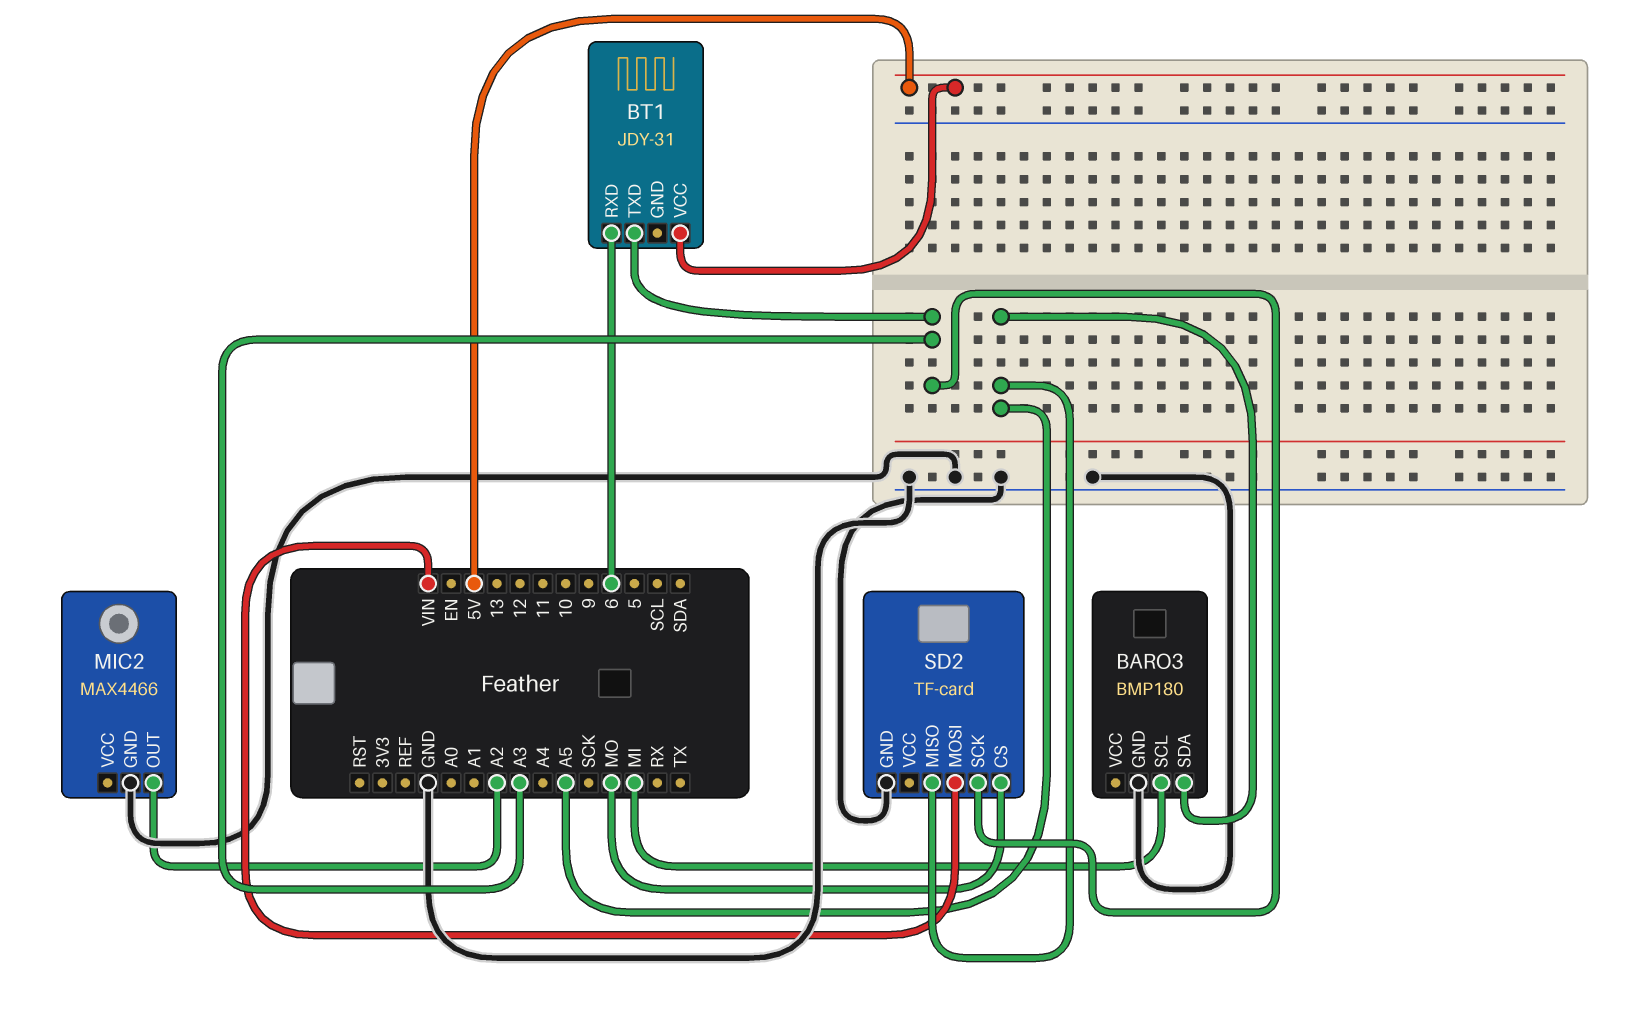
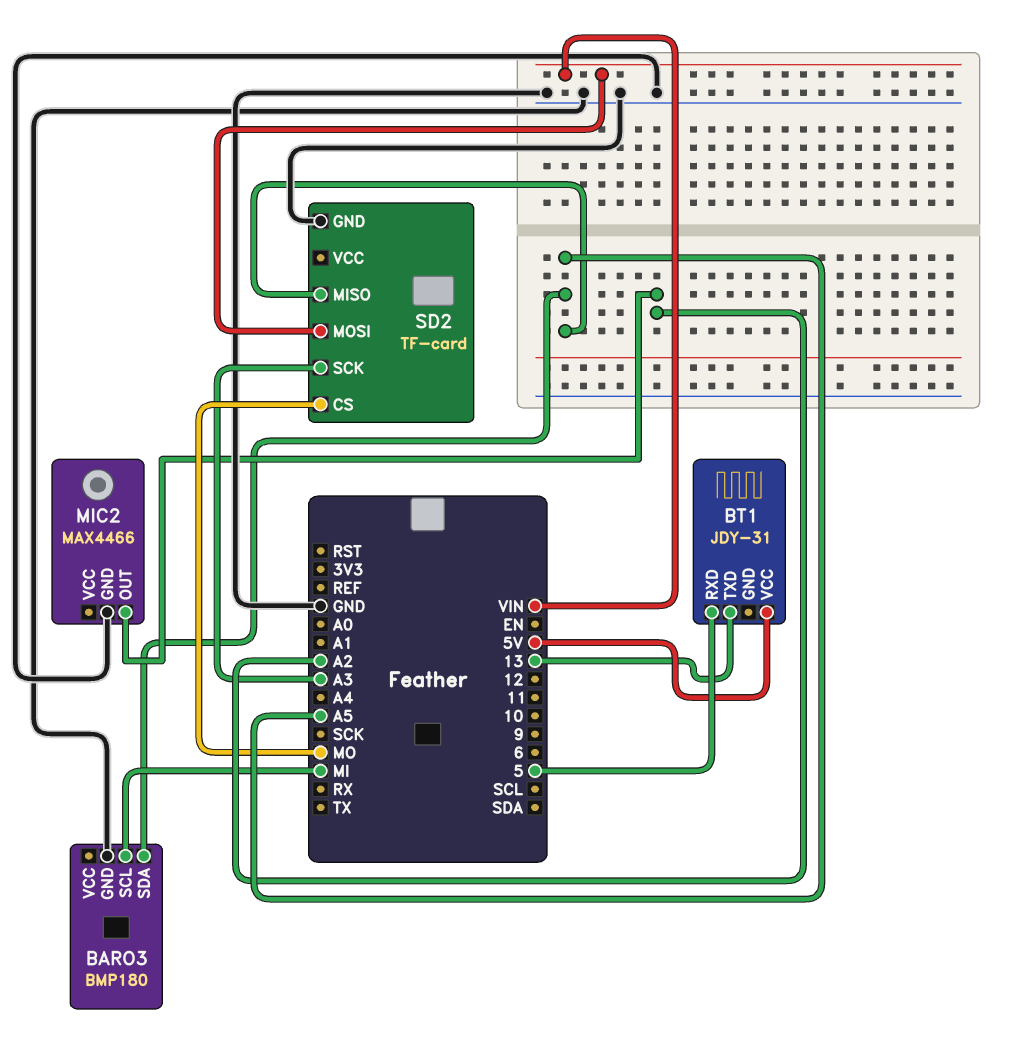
BT1 pin RXD: 6 -> 5
BT1 pin TXD: A3 -> 13

